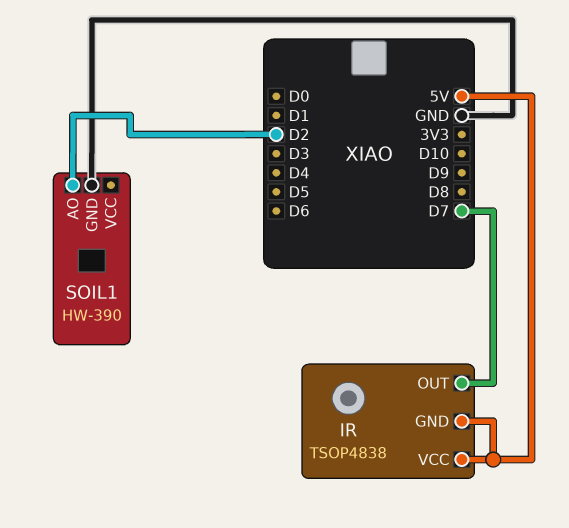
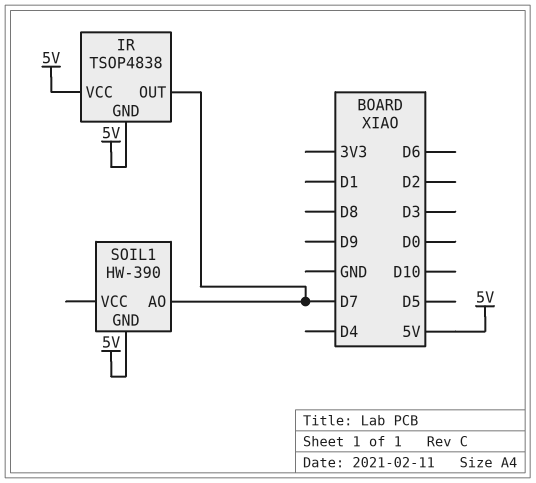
SOIL1 pin AO: D2 -> D7
SOIL1 pin GND: GND -> 5V

